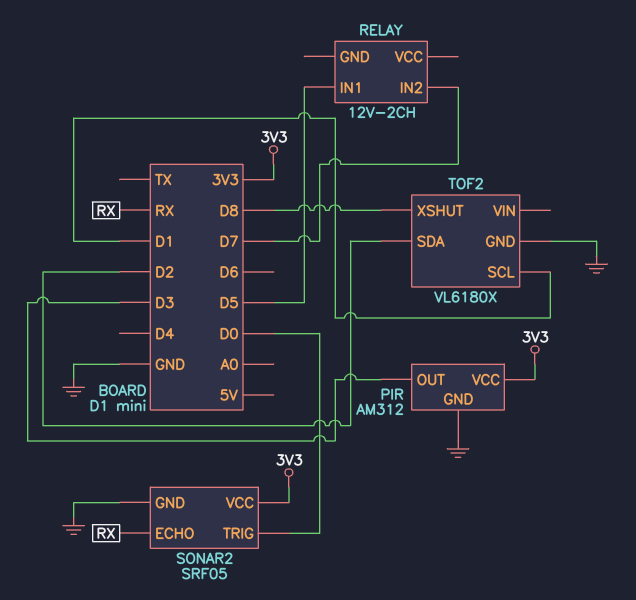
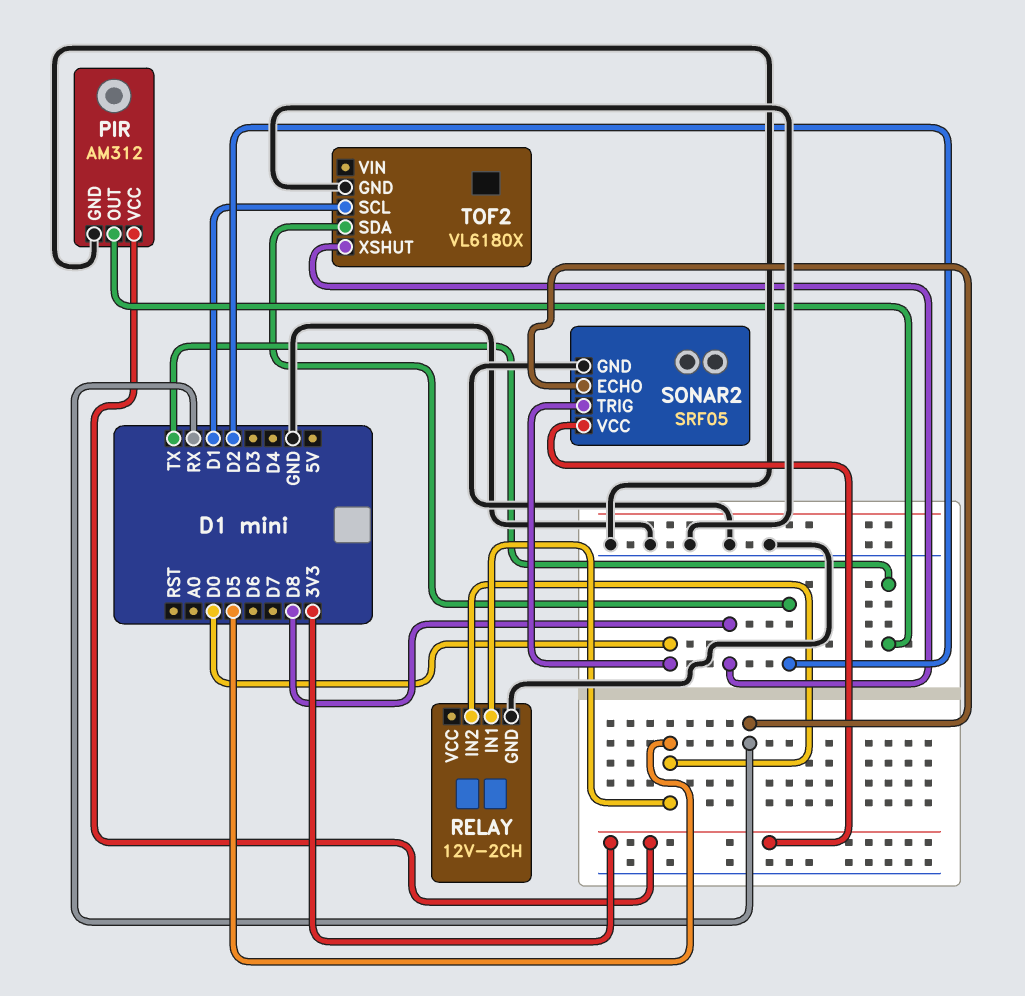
PIR pin OUT: D3 -> TX
RELAY pin GND: none -> GND
RELAY pin IN2: D7 -> D5

